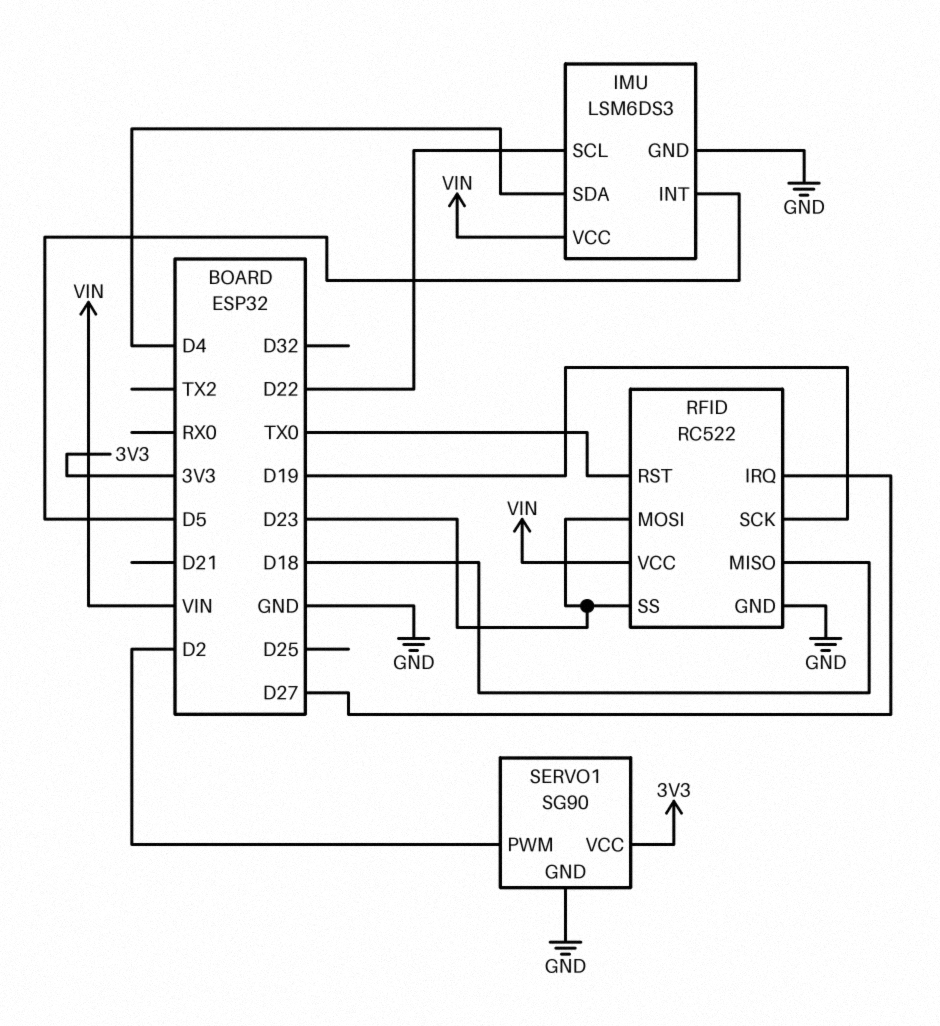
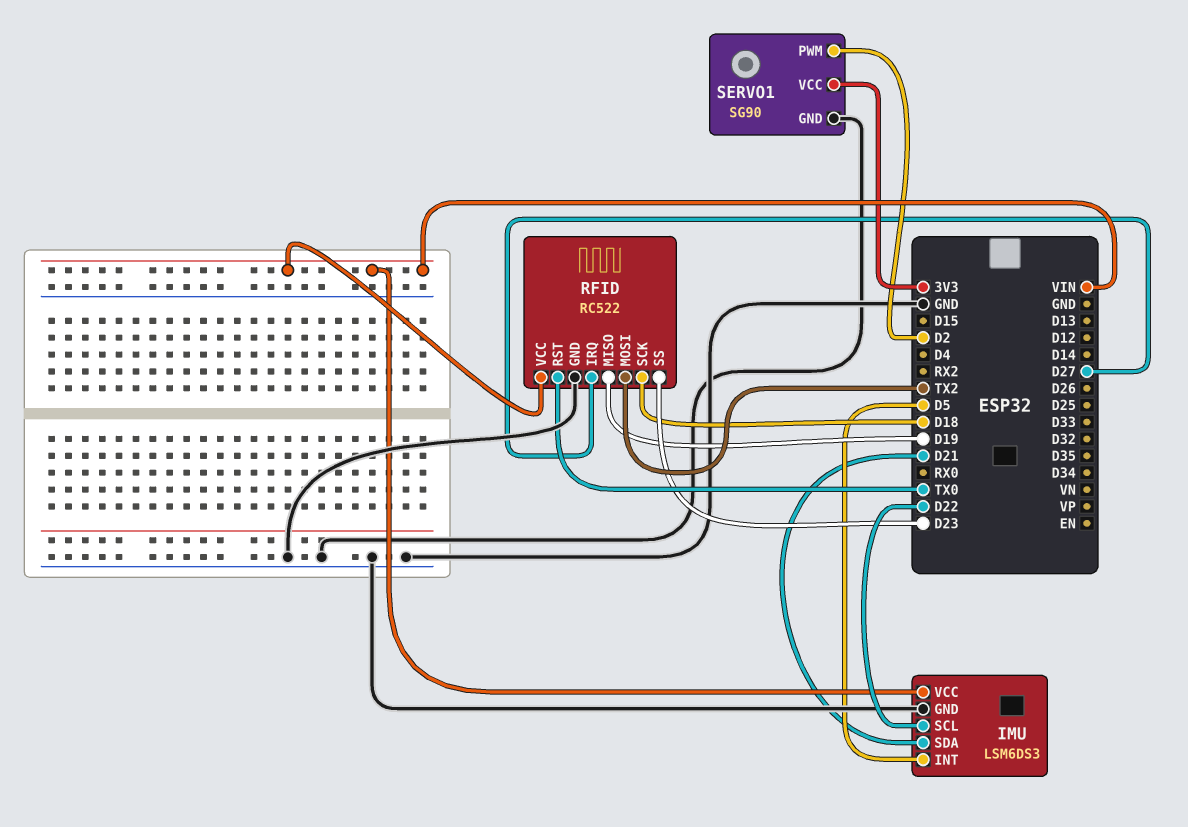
IMU pin SDA: D4 -> D21
RFID pin MISO: D18 -> D19
RFID pin MOSI: D23 -> TX2
RFID pin SCK: D19 -> D18

